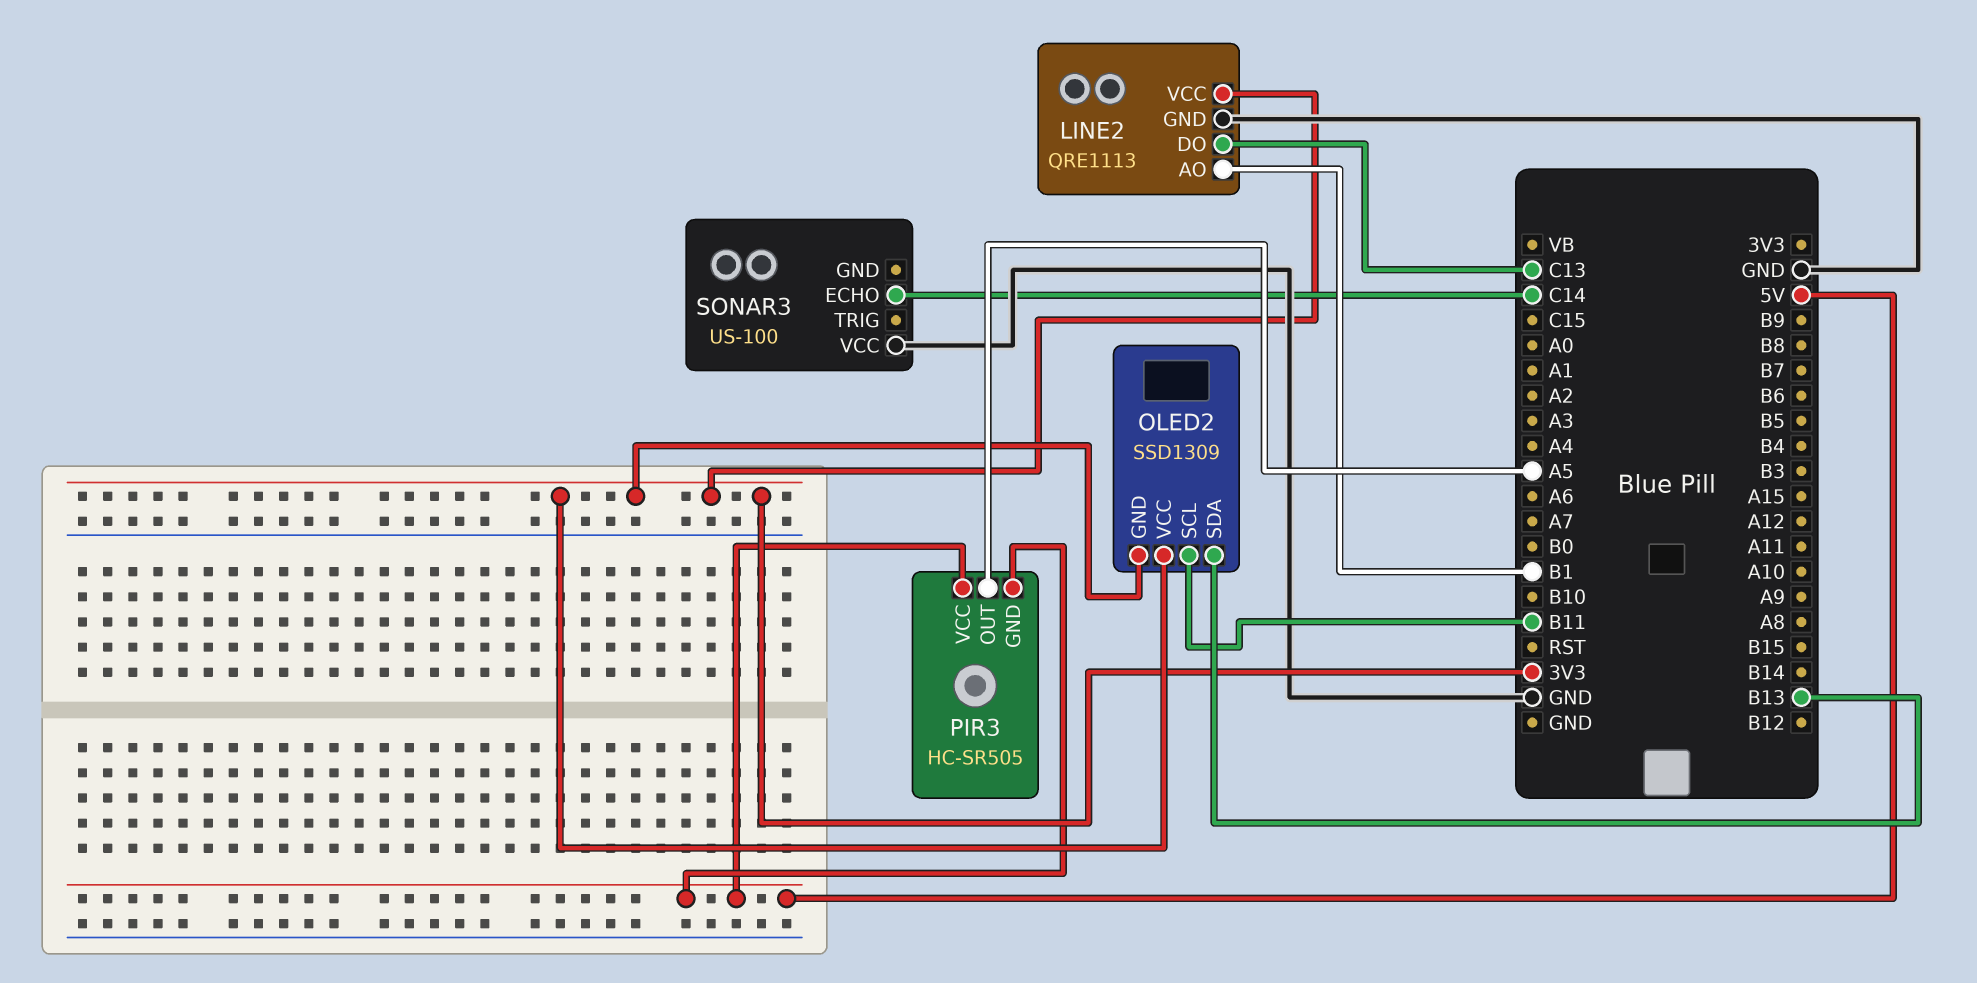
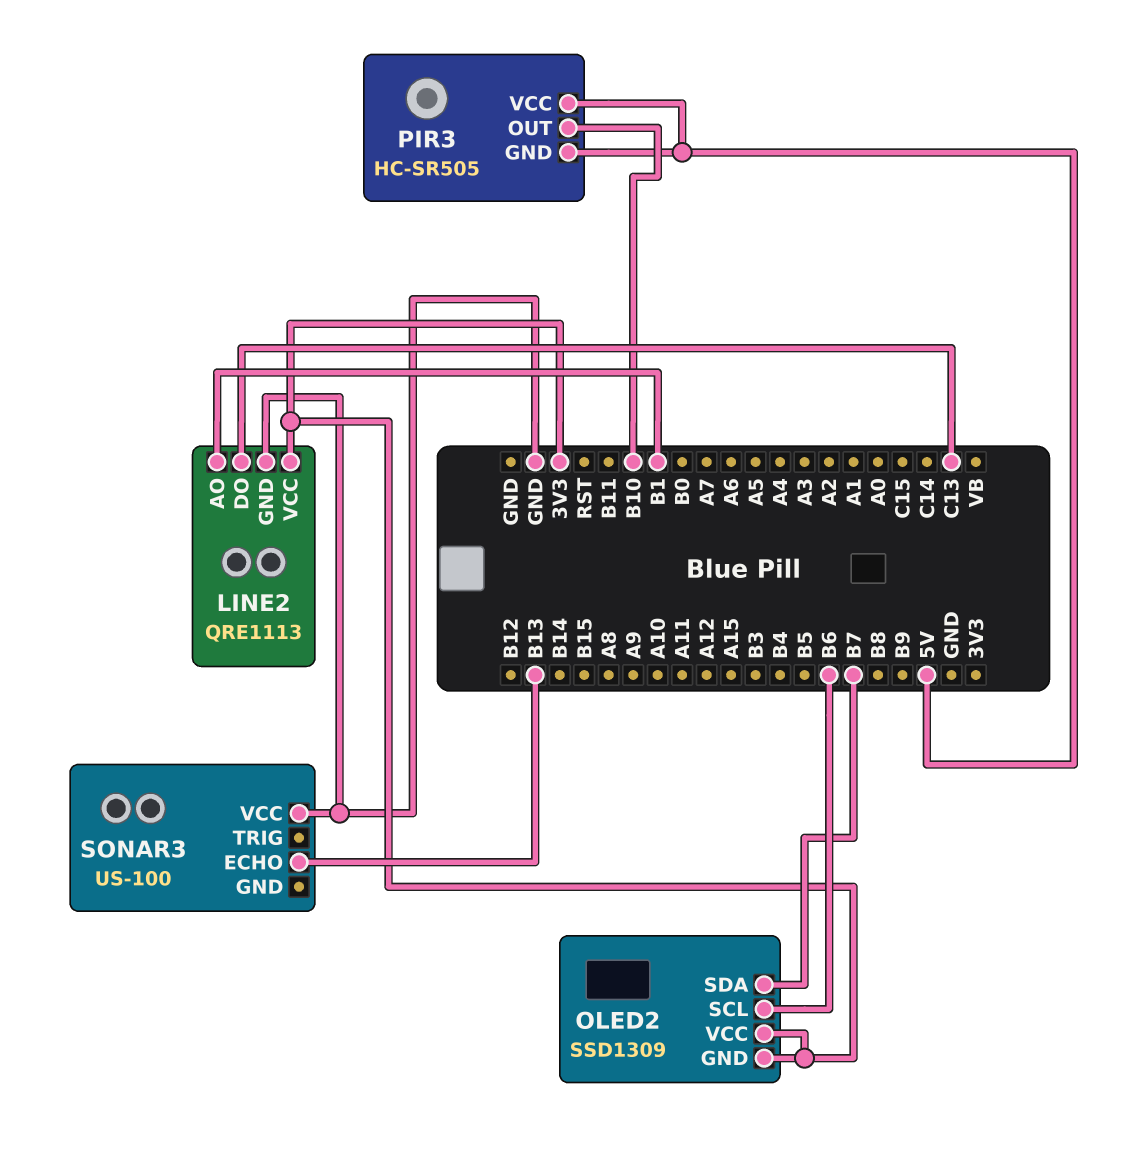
OLED2 pin SCL: B11 -> B6
OLED2 pin SDA: B13 -> B7
PIR3 pin OUT: A5 -> B10
SONAR3 pin ECHO: C14 -> B13

